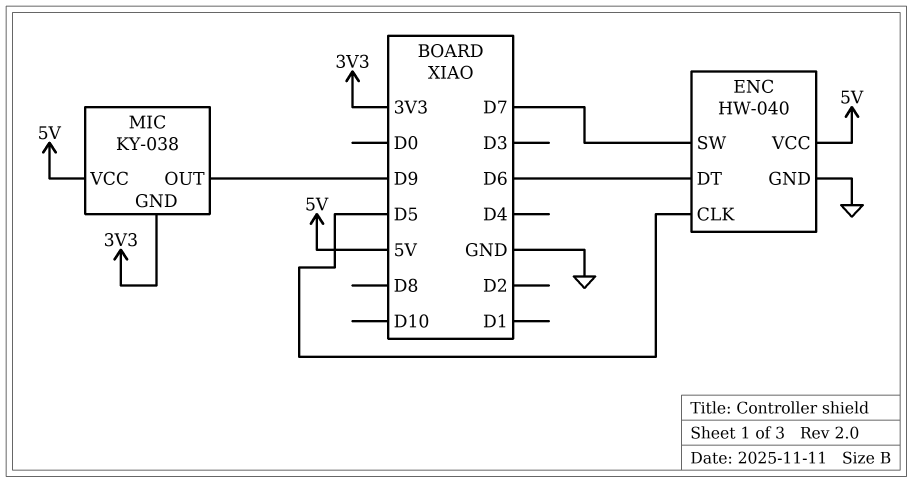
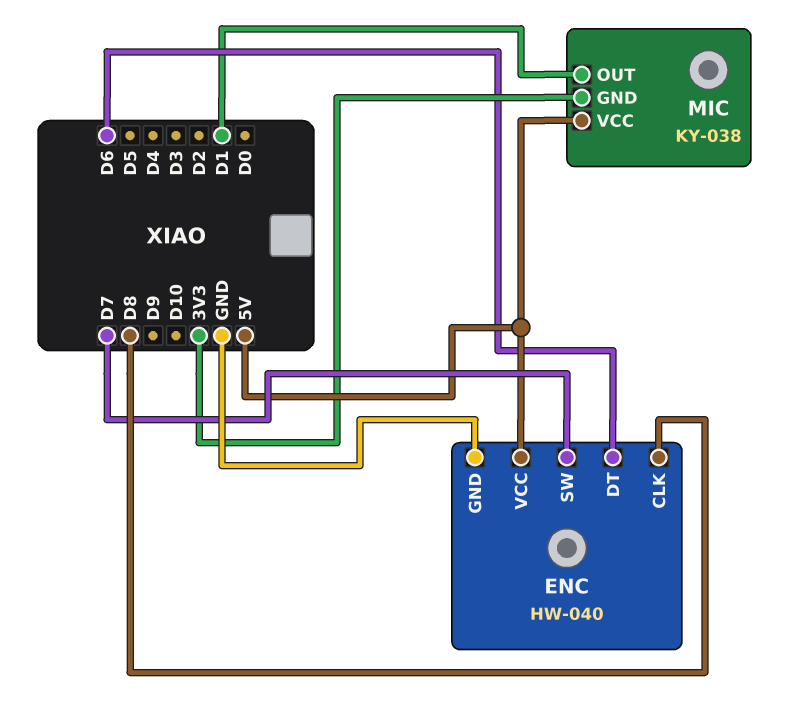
ENC pin CLK: D5 -> D8
MIC pin OUT: D9 -> D1

